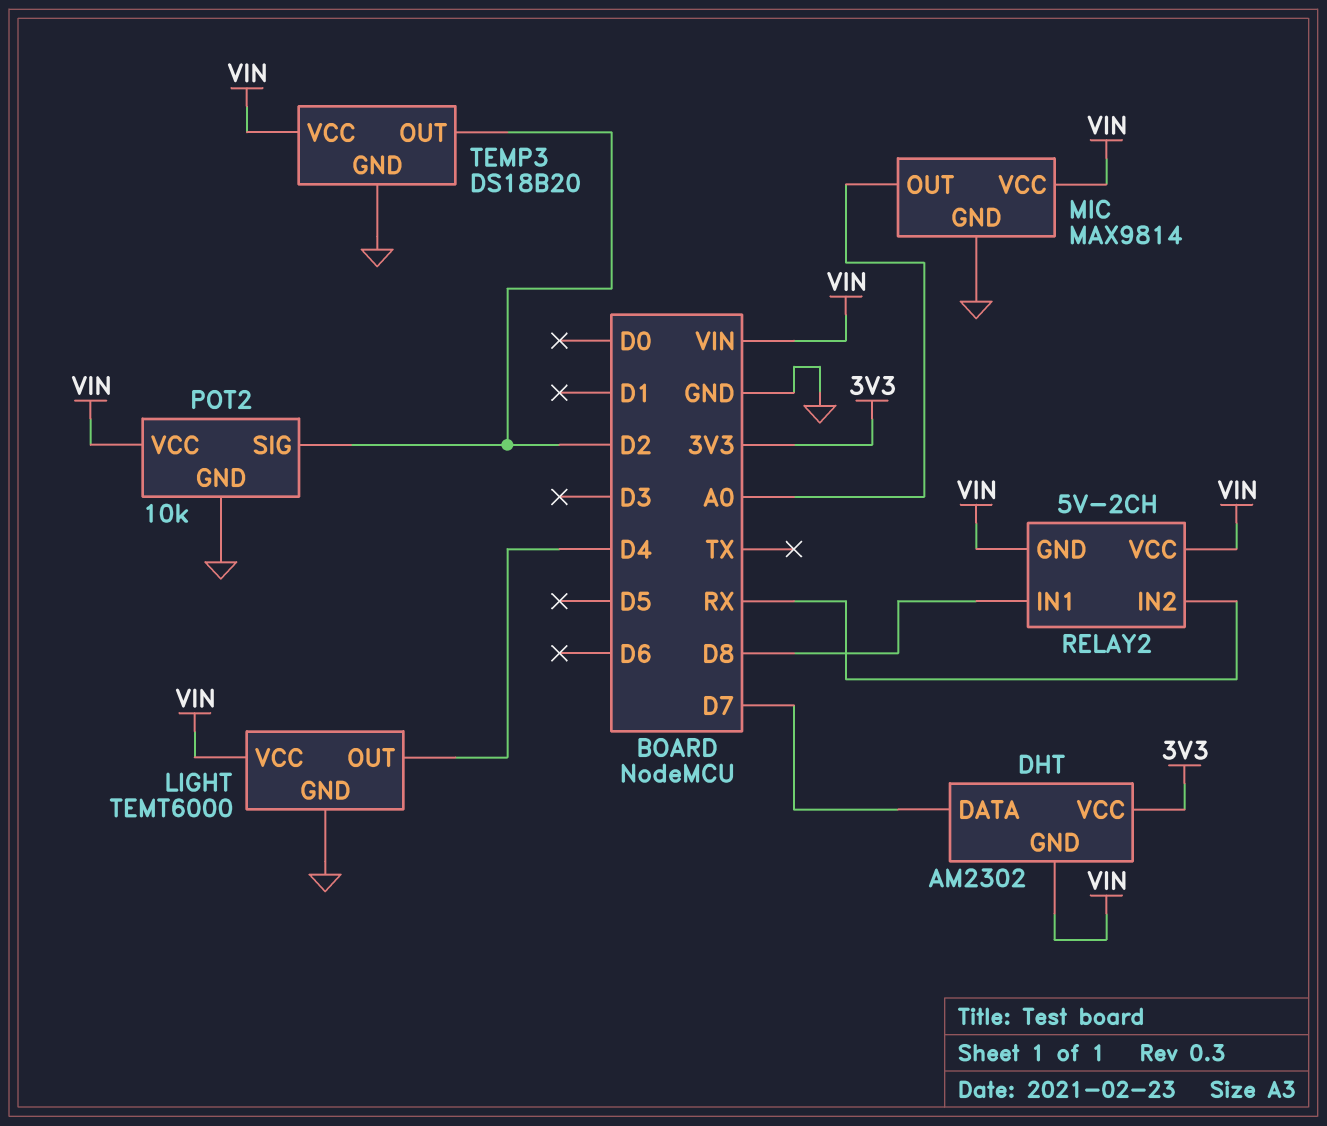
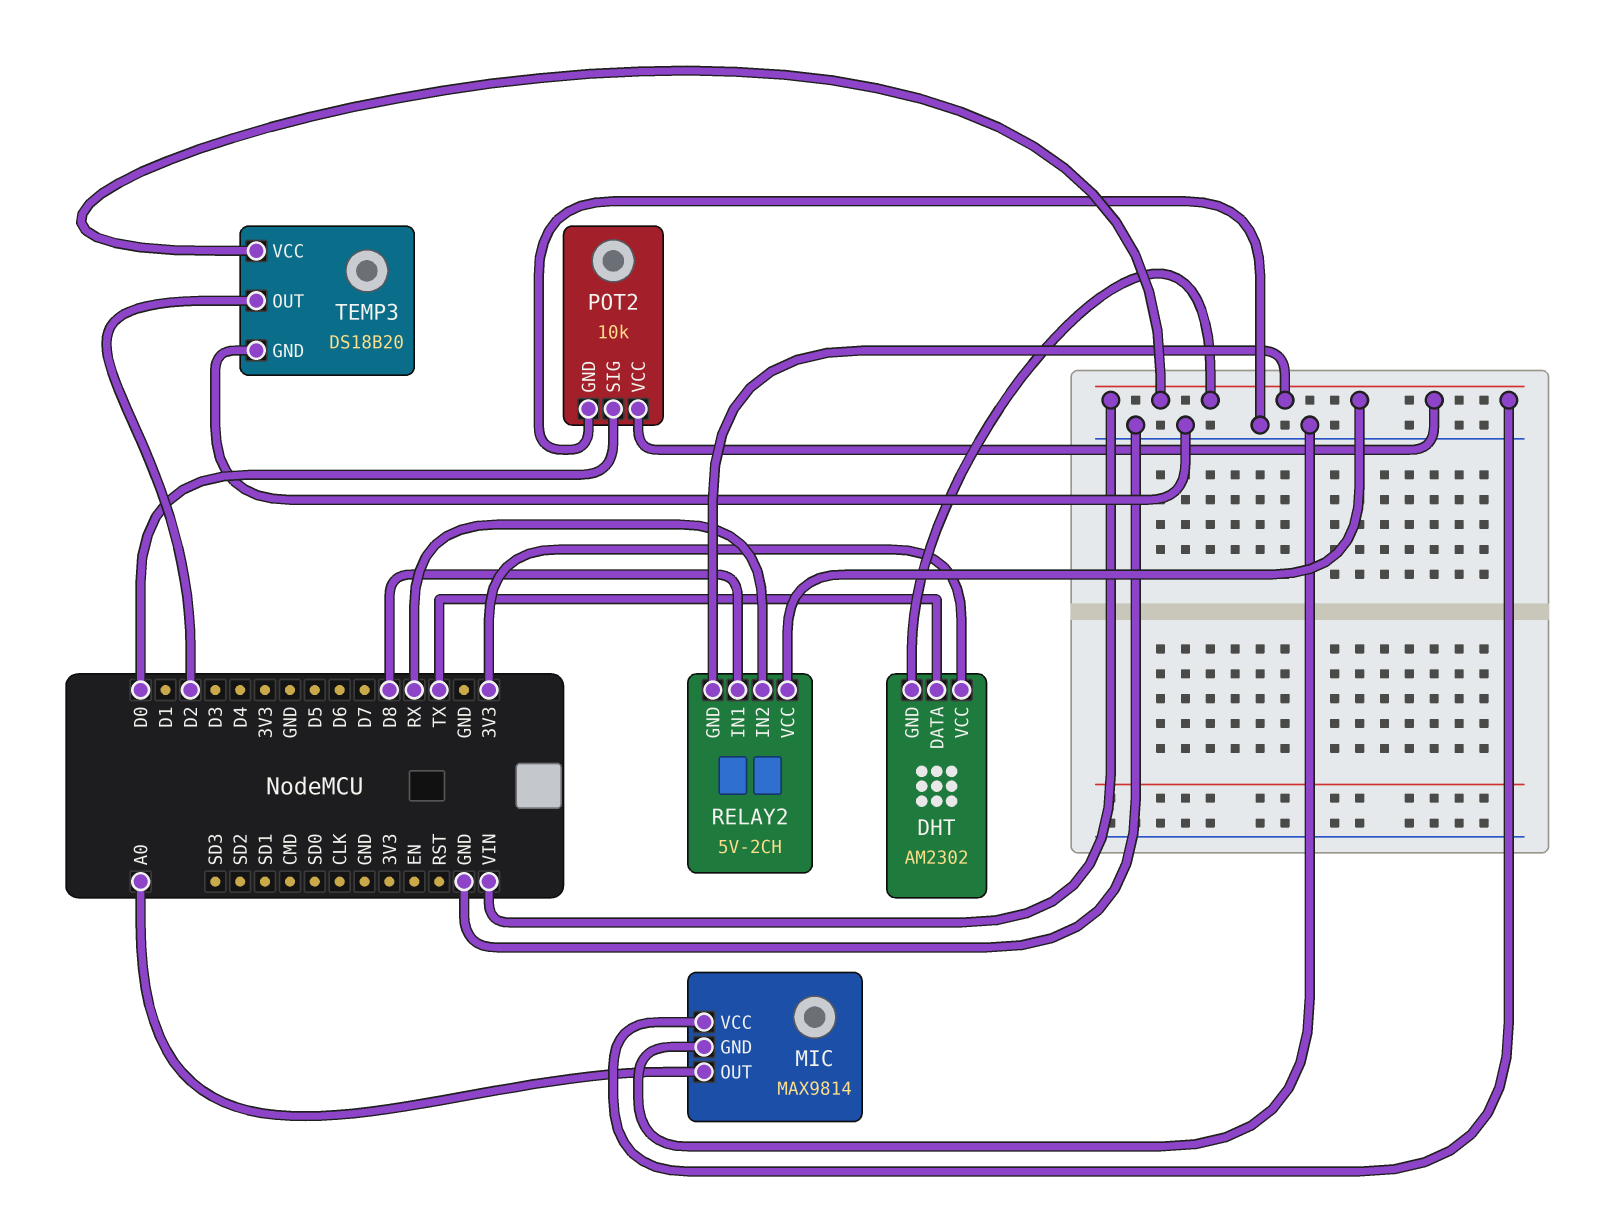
DHT pin DATA: D7 -> TX
LIGHT: TEMT6000 -> none
LIGHT pin GND: GND -> none
LIGHT pin OUT: D4 -> none
LIGHT pin VCC: VIN -> none
POT2 pin SIG: D2 -> D0

